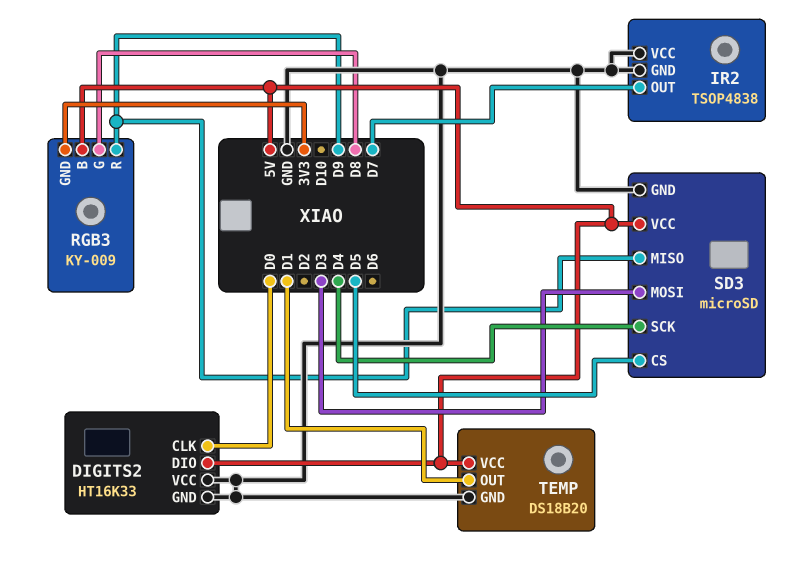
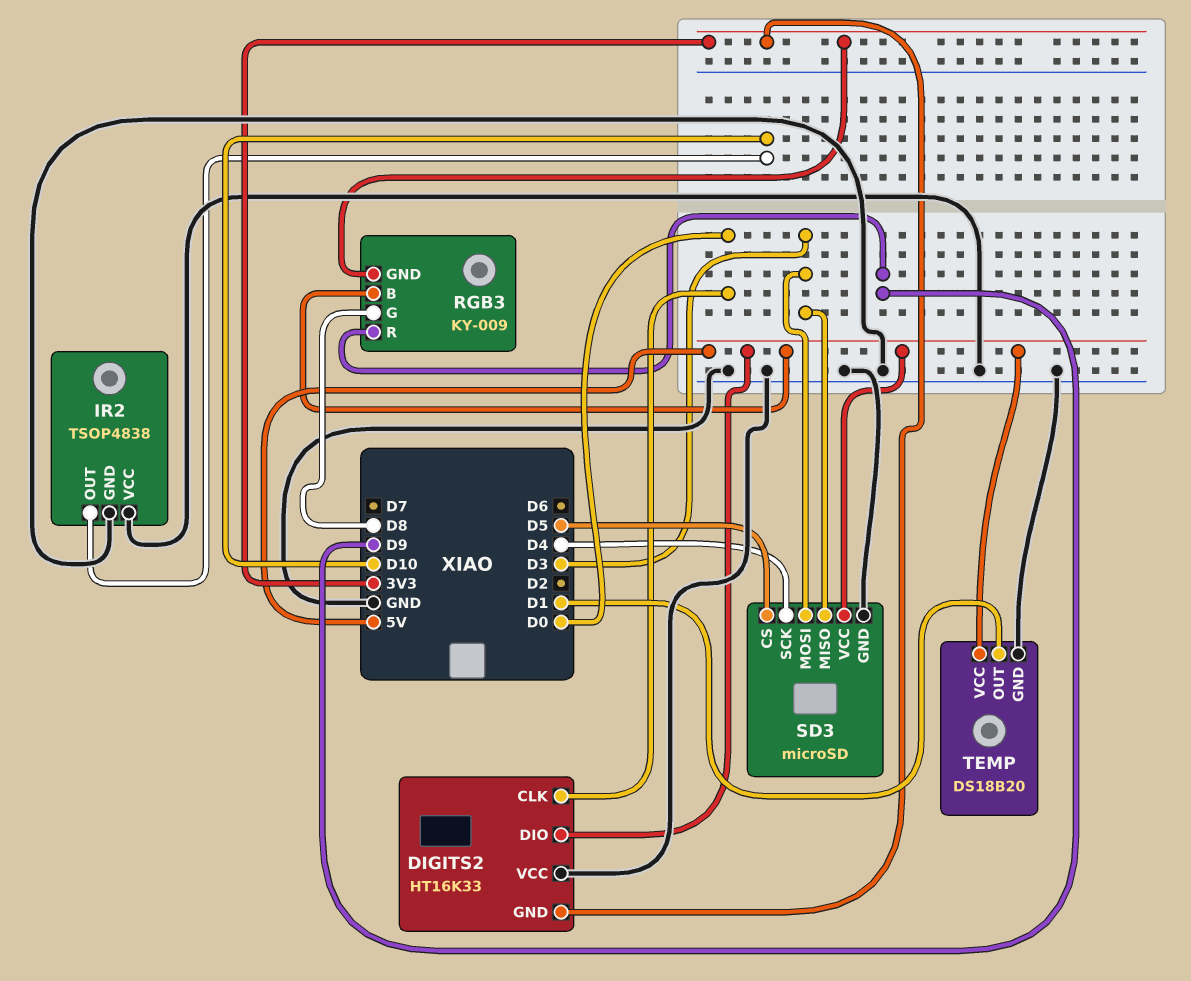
DIGITS2 pin GND: GND -> 3V3
IR2 pin OUT: D7 -> D10
SD3 pin MISO: D9 -> D3

